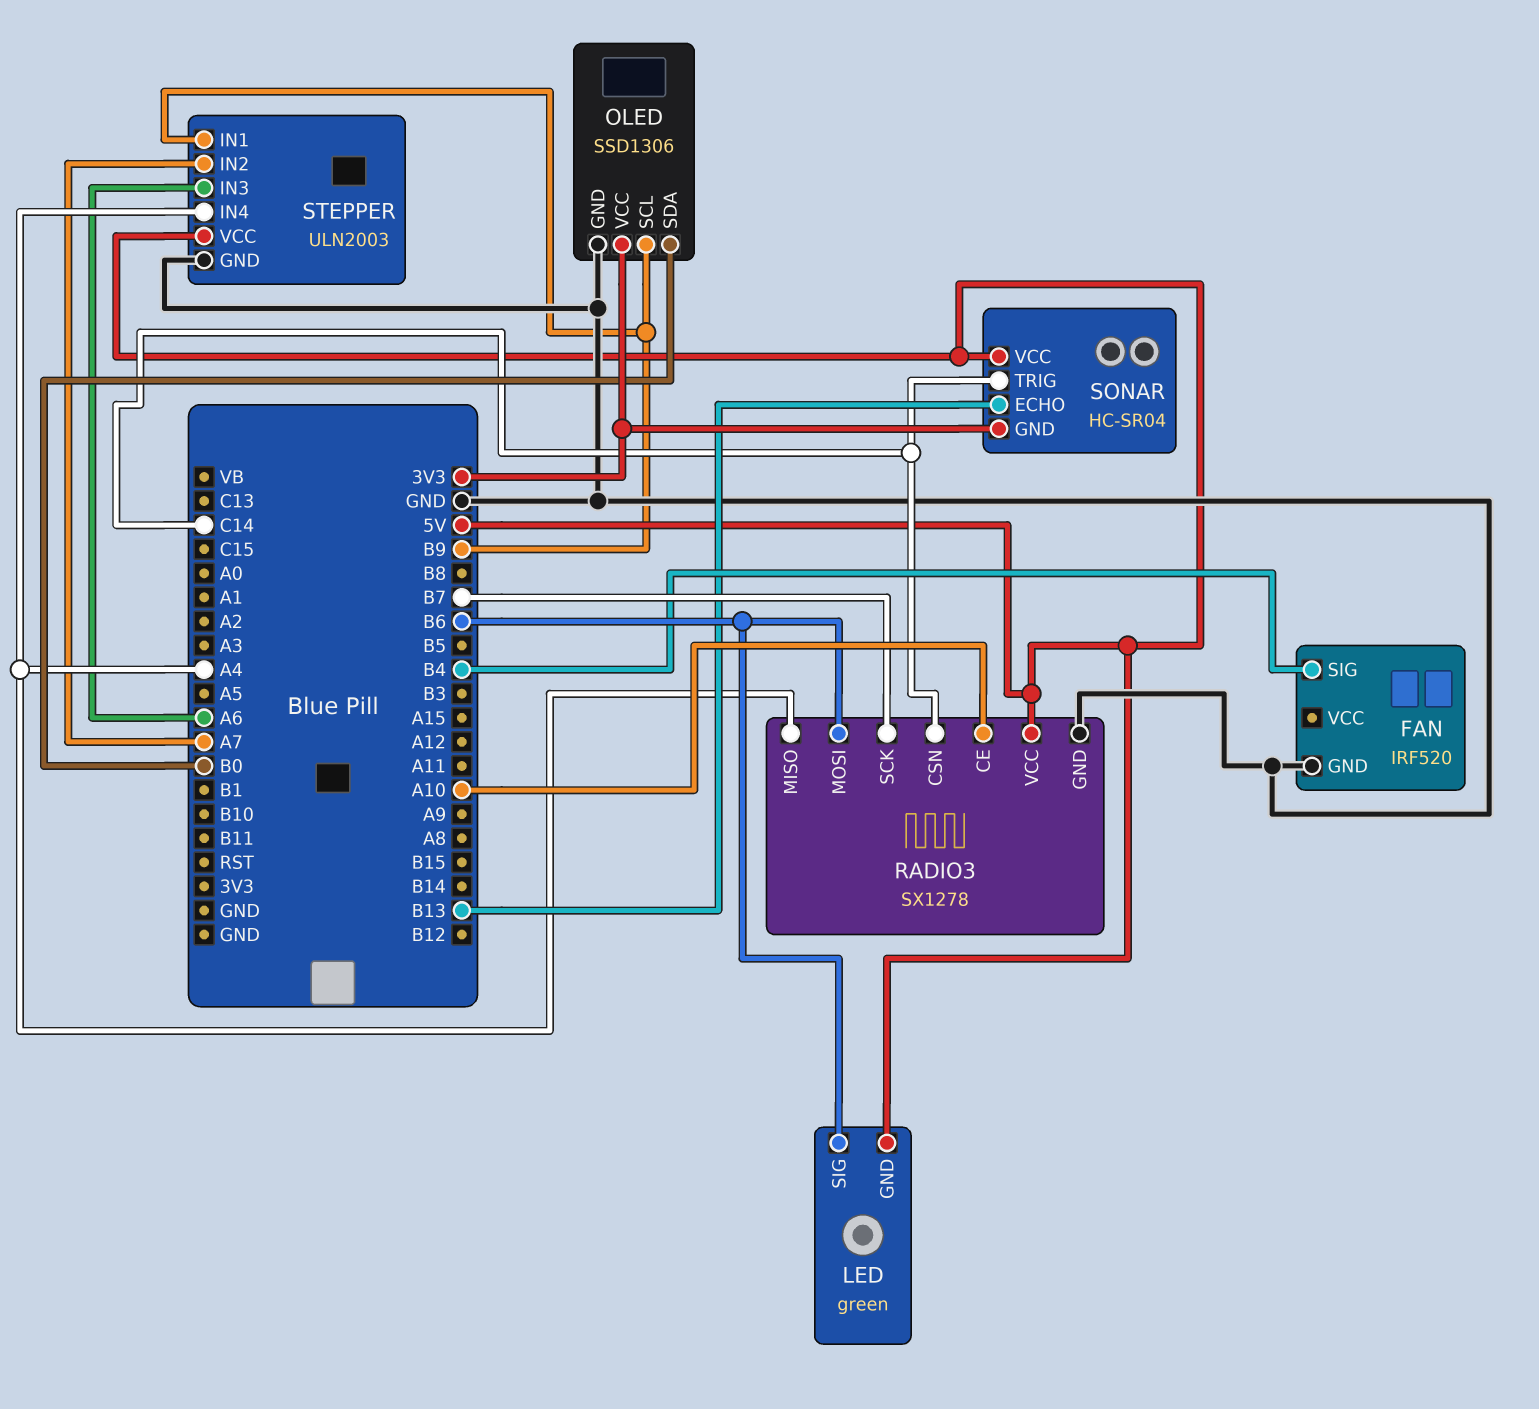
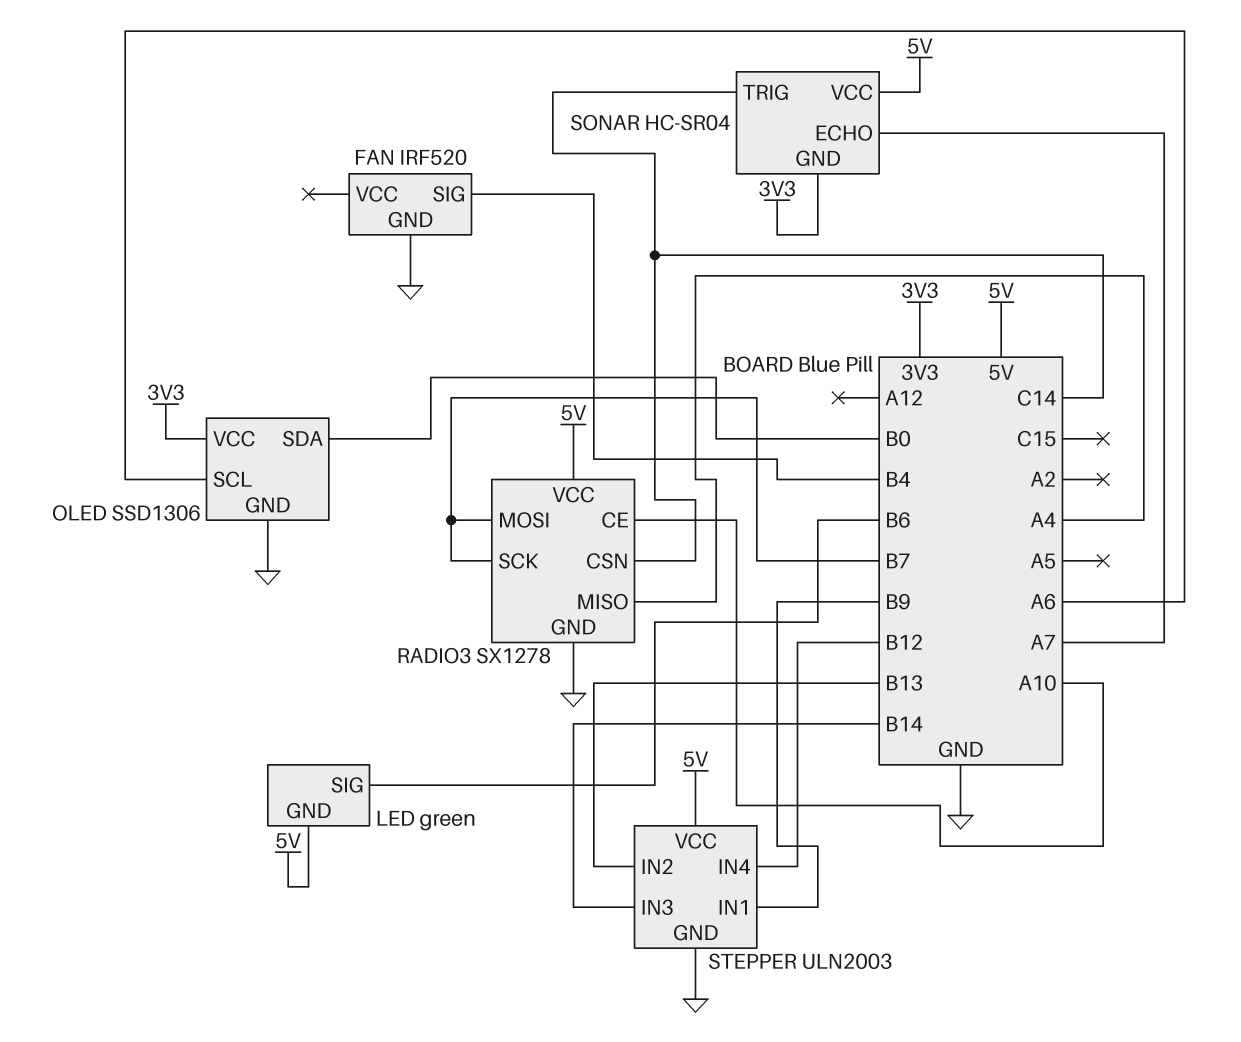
OLED pin SCL: B9 -> A6
RADIO3 pin MOSI: B6 -> B7
SONAR pin ECHO: B13 -> A7
STEPPER pin IN2: A7 -> B13
STEPPER pin IN3: A6 -> B14
STEPPER pin IN4: A4 -> B12

